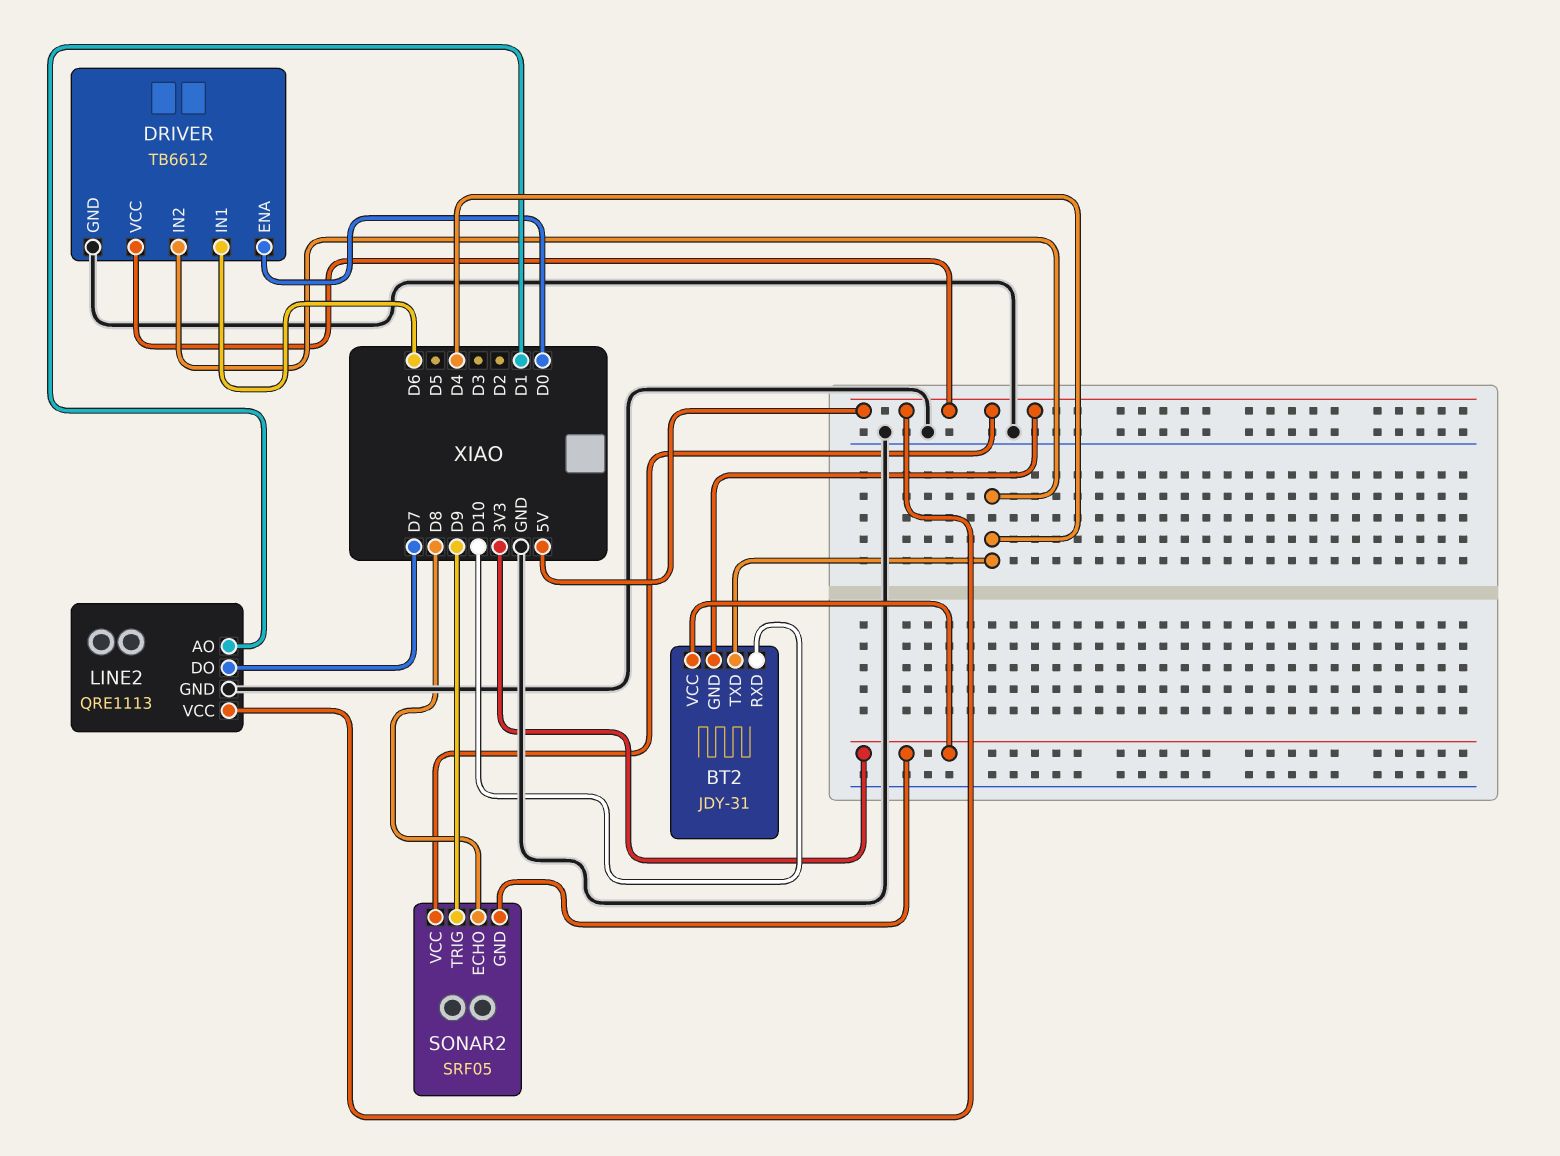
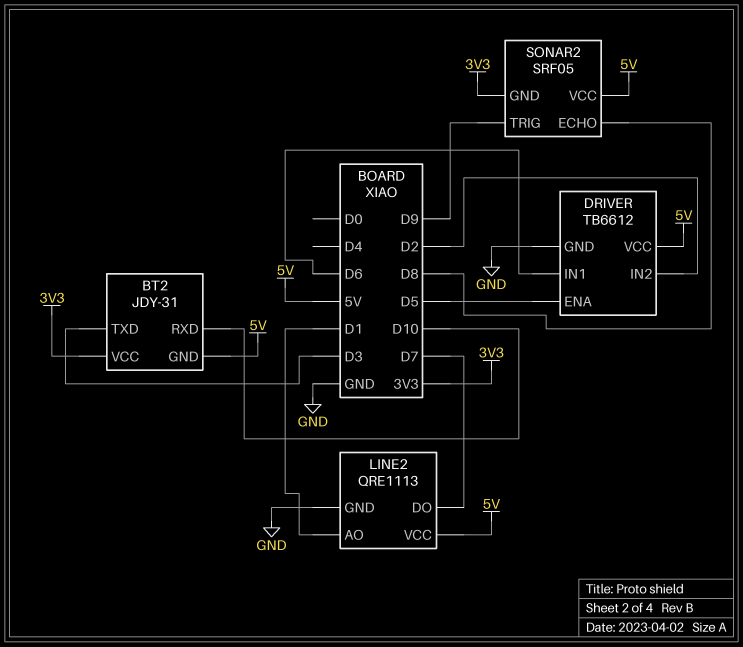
BT2 pin TXD: D4 -> D3
DRIVER pin ENA: D0 -> D5
DRIVER pin IN2: D4 -> D2

